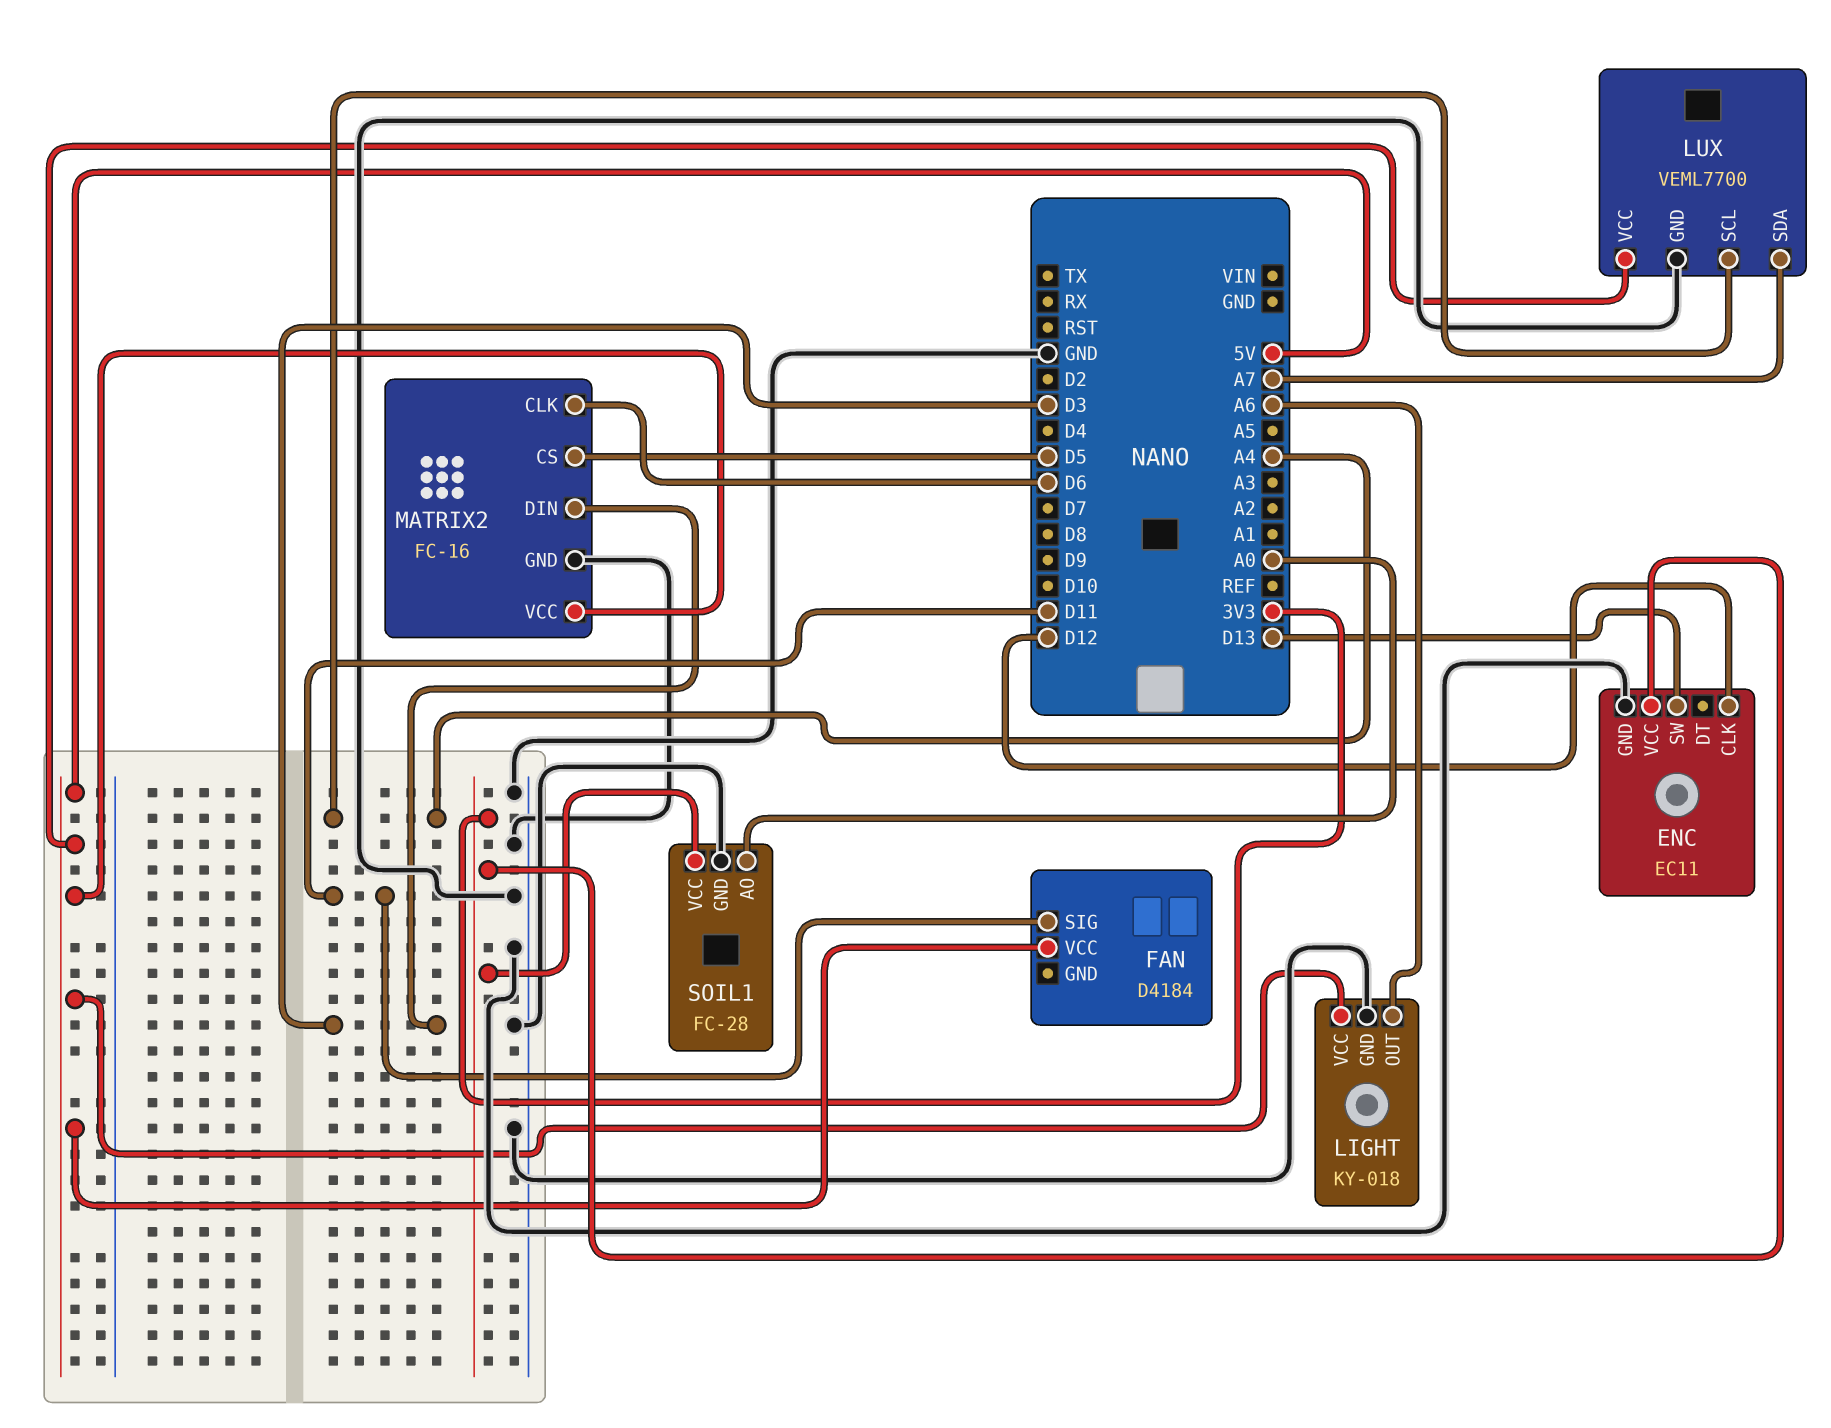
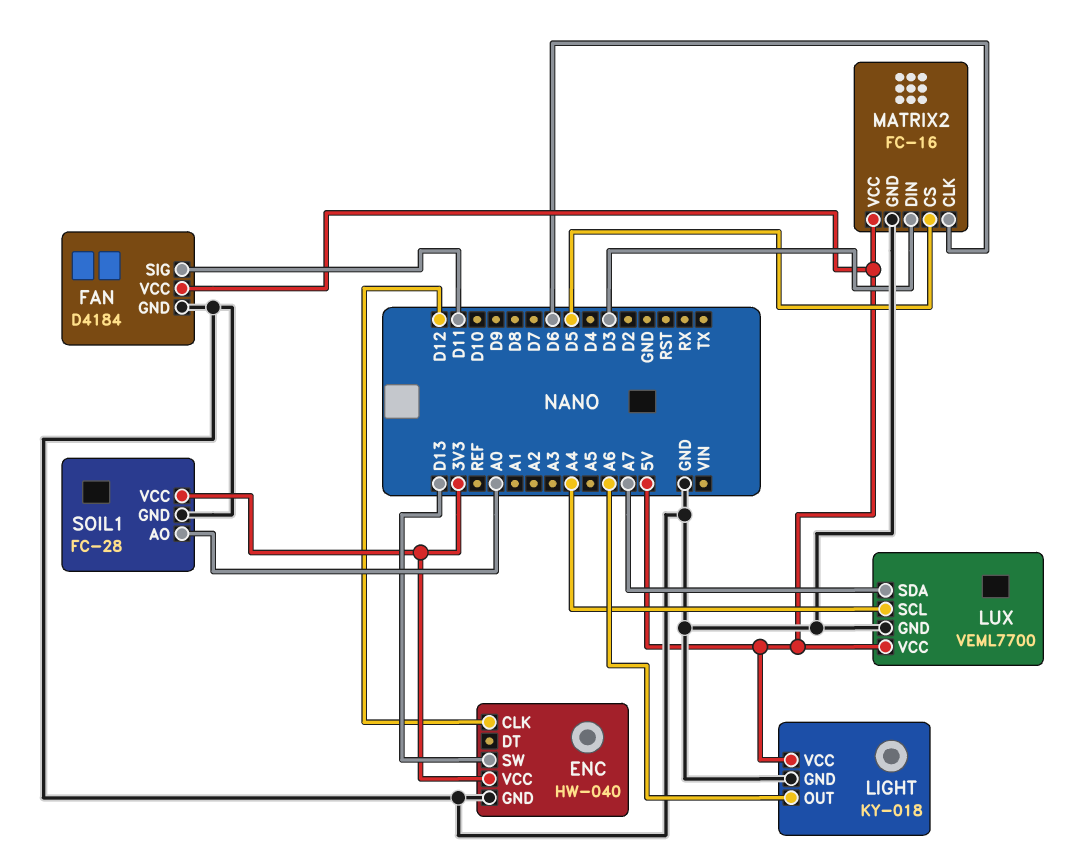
ENC: EC11 -> HW-040
FAN pin GND: none -> GND

